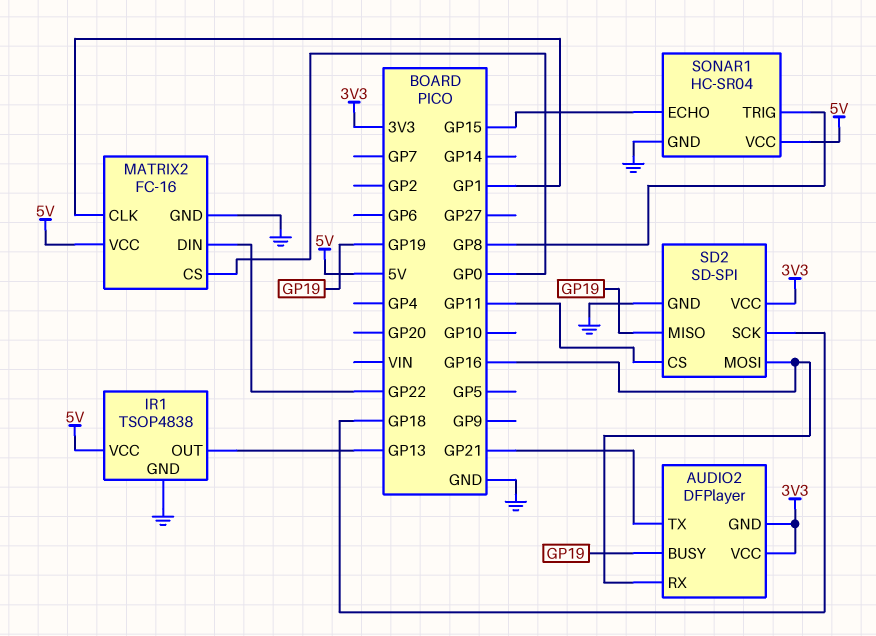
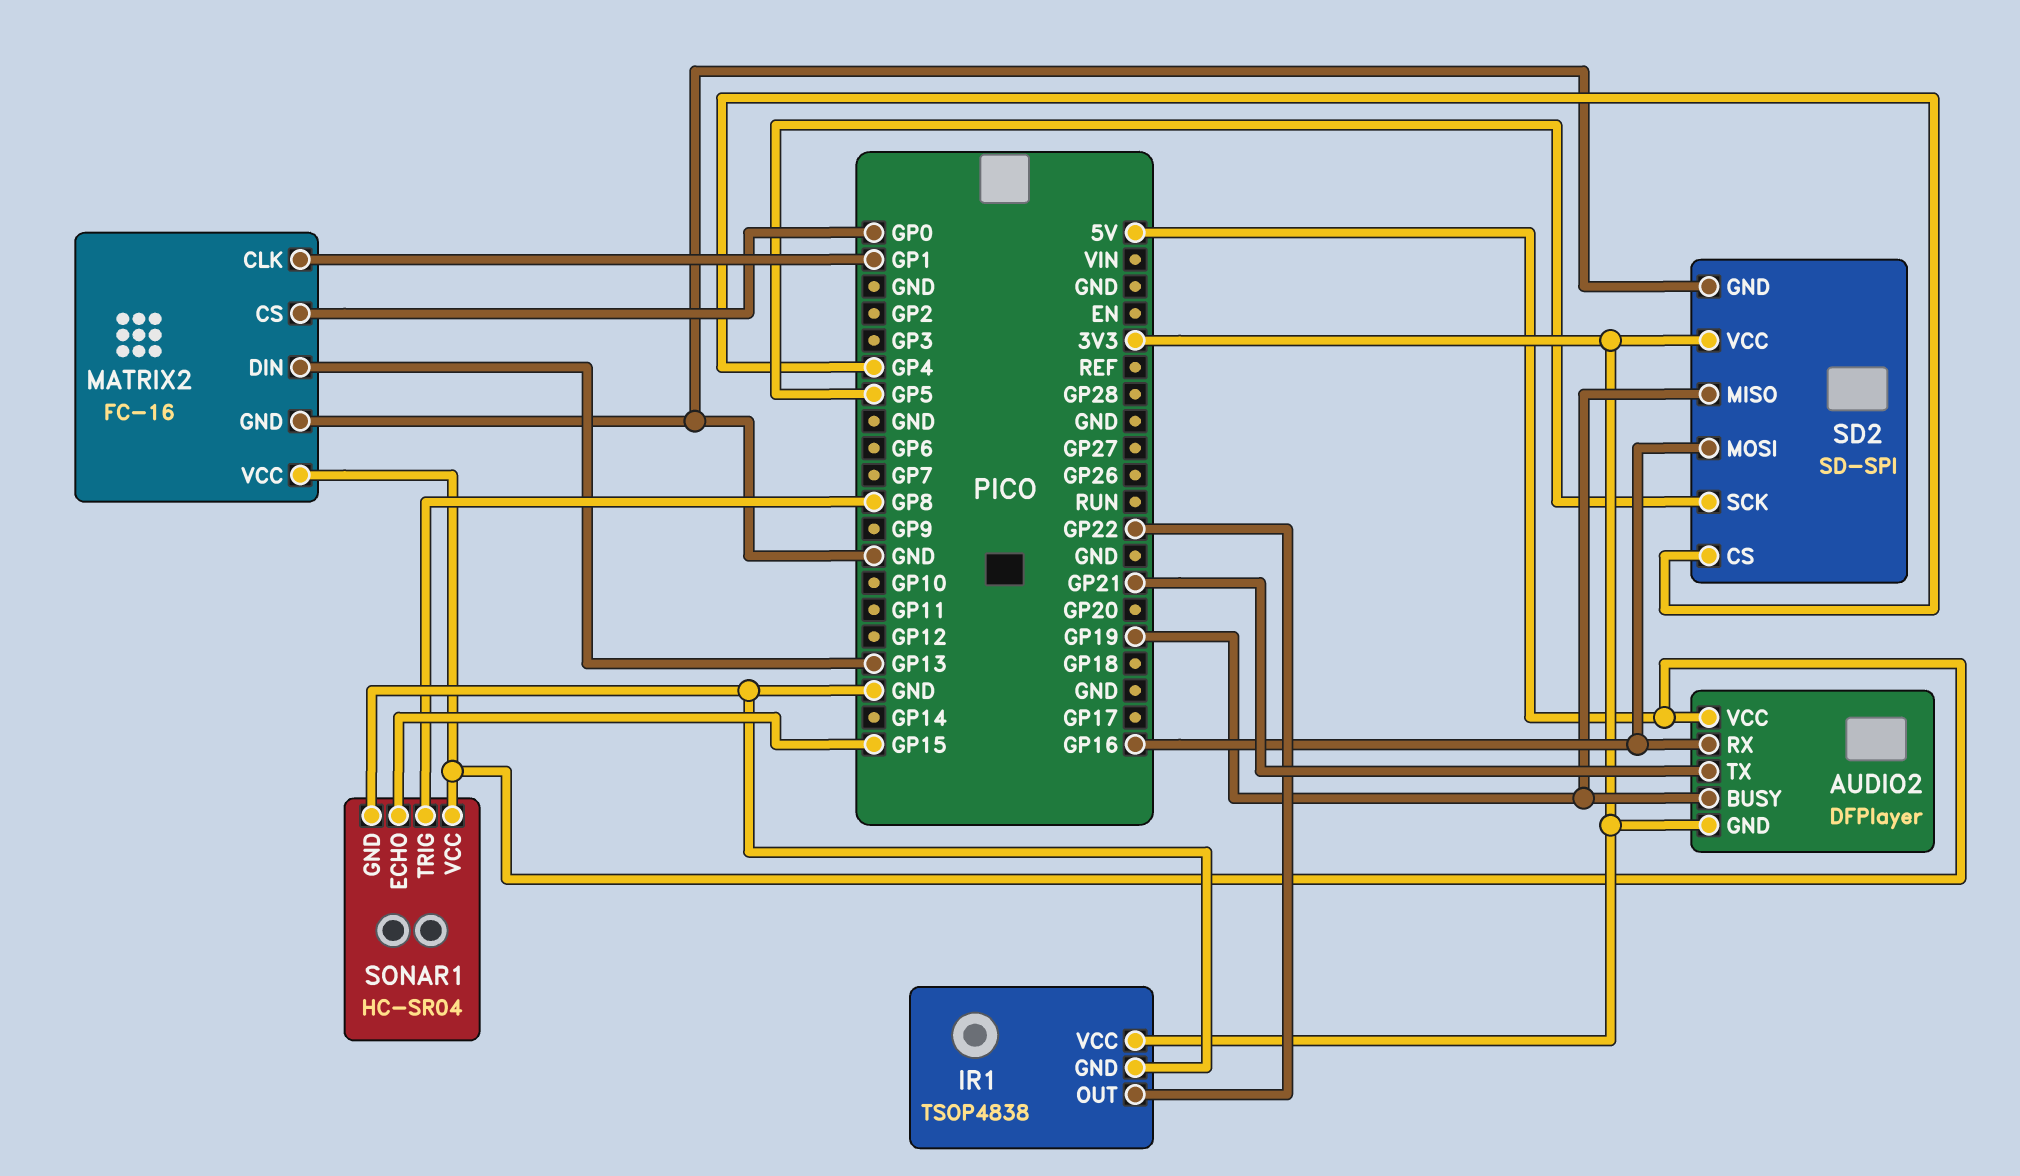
AUDIO2 pin VCC: 3V3 -> 5V
IR1 pin OUT: GP13 -> GP22
IR1 pin VCC: 5V -> 3V3
MATRIX2 pin DIN: GP22 -> GP13
SD2 pin CS: GP11 -> GP4
SD2 pin SCK: GP18 -> GP5

